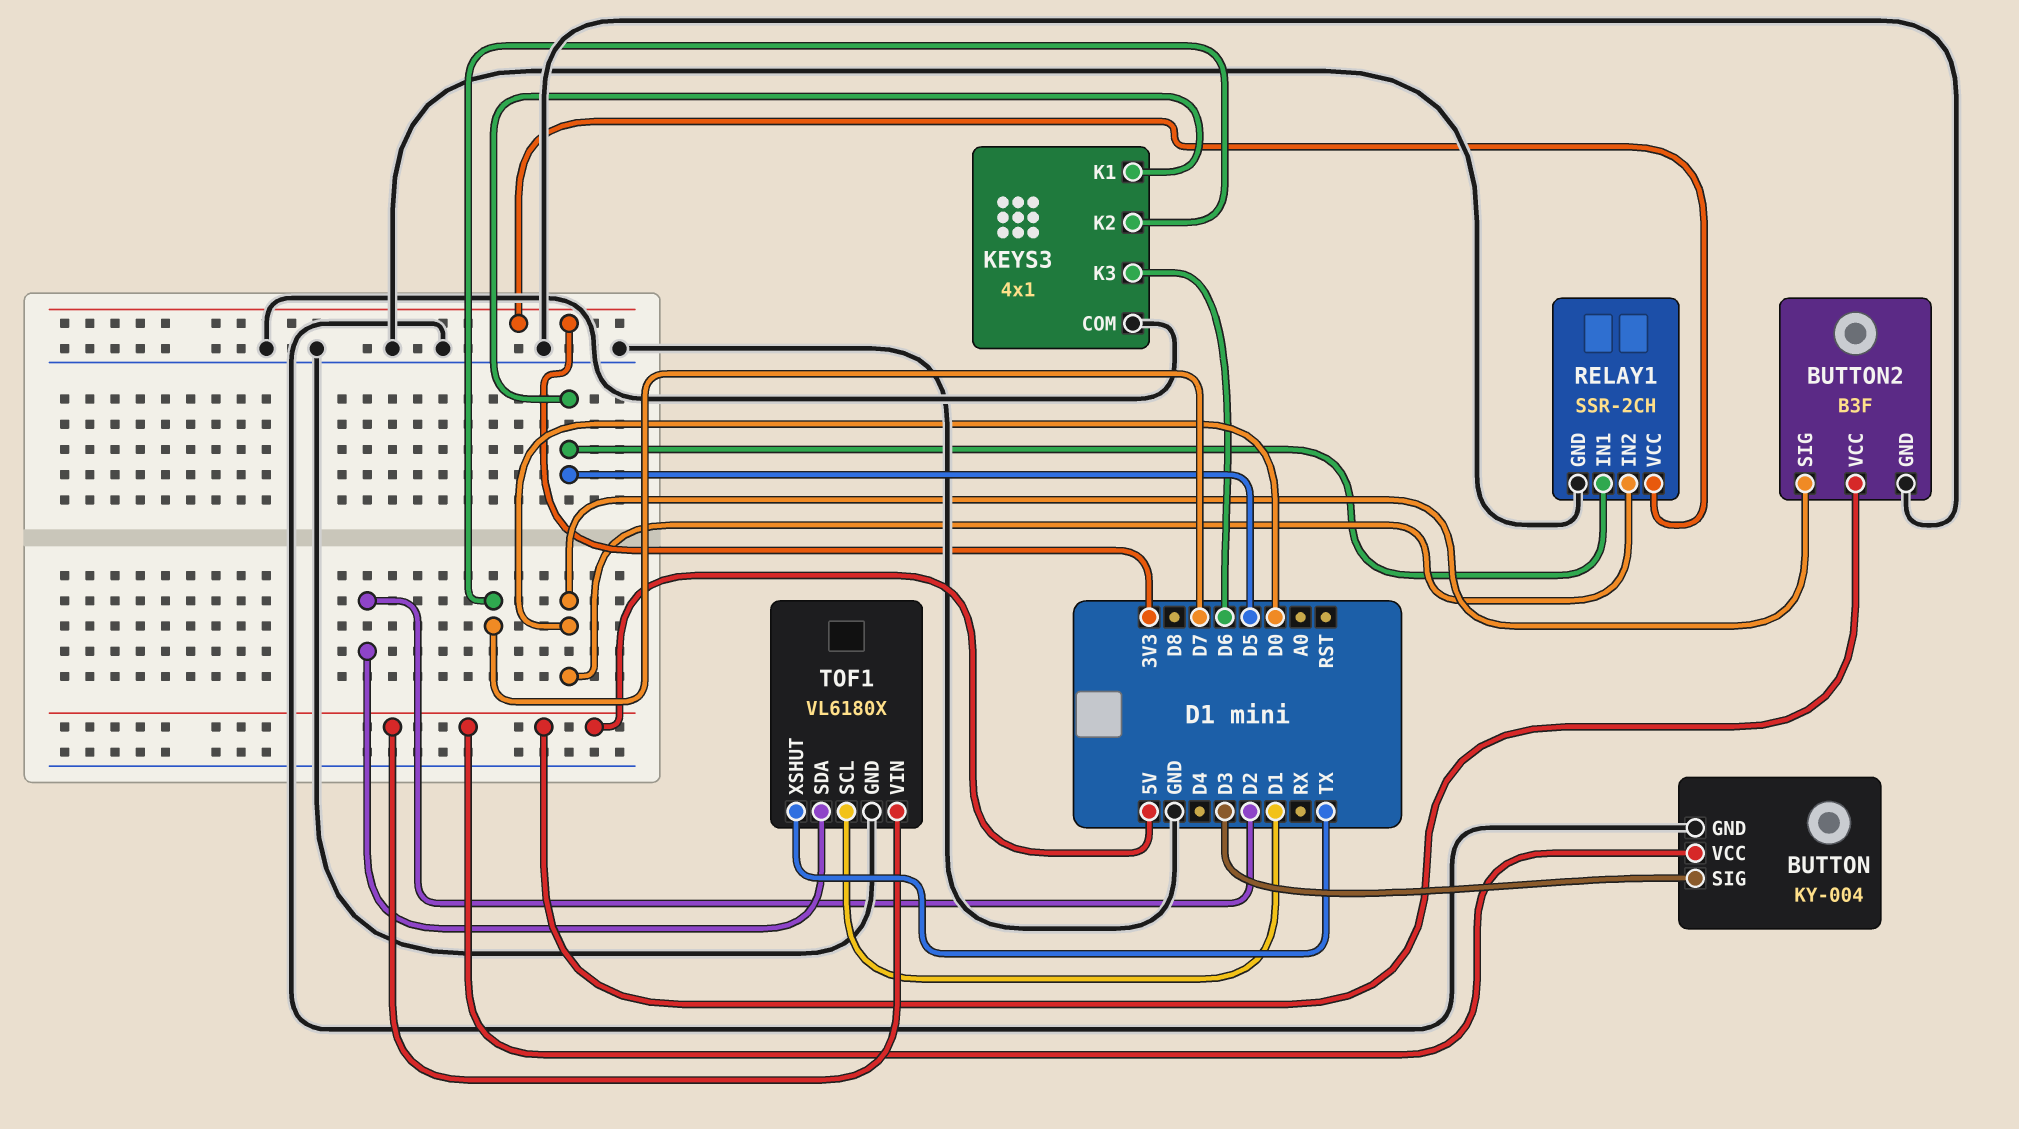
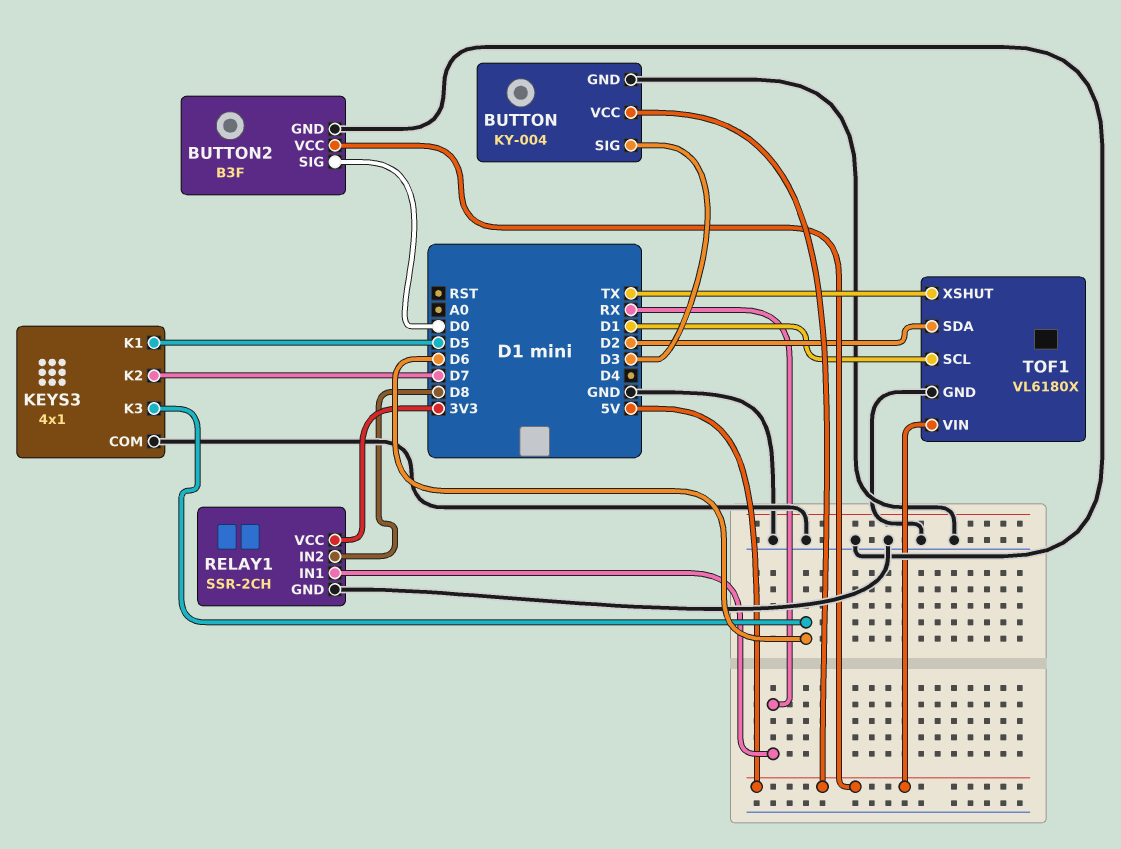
RELAY1 pin IN1: D5 -> RX
RELAY1 pin IN2: D0 -> D8

